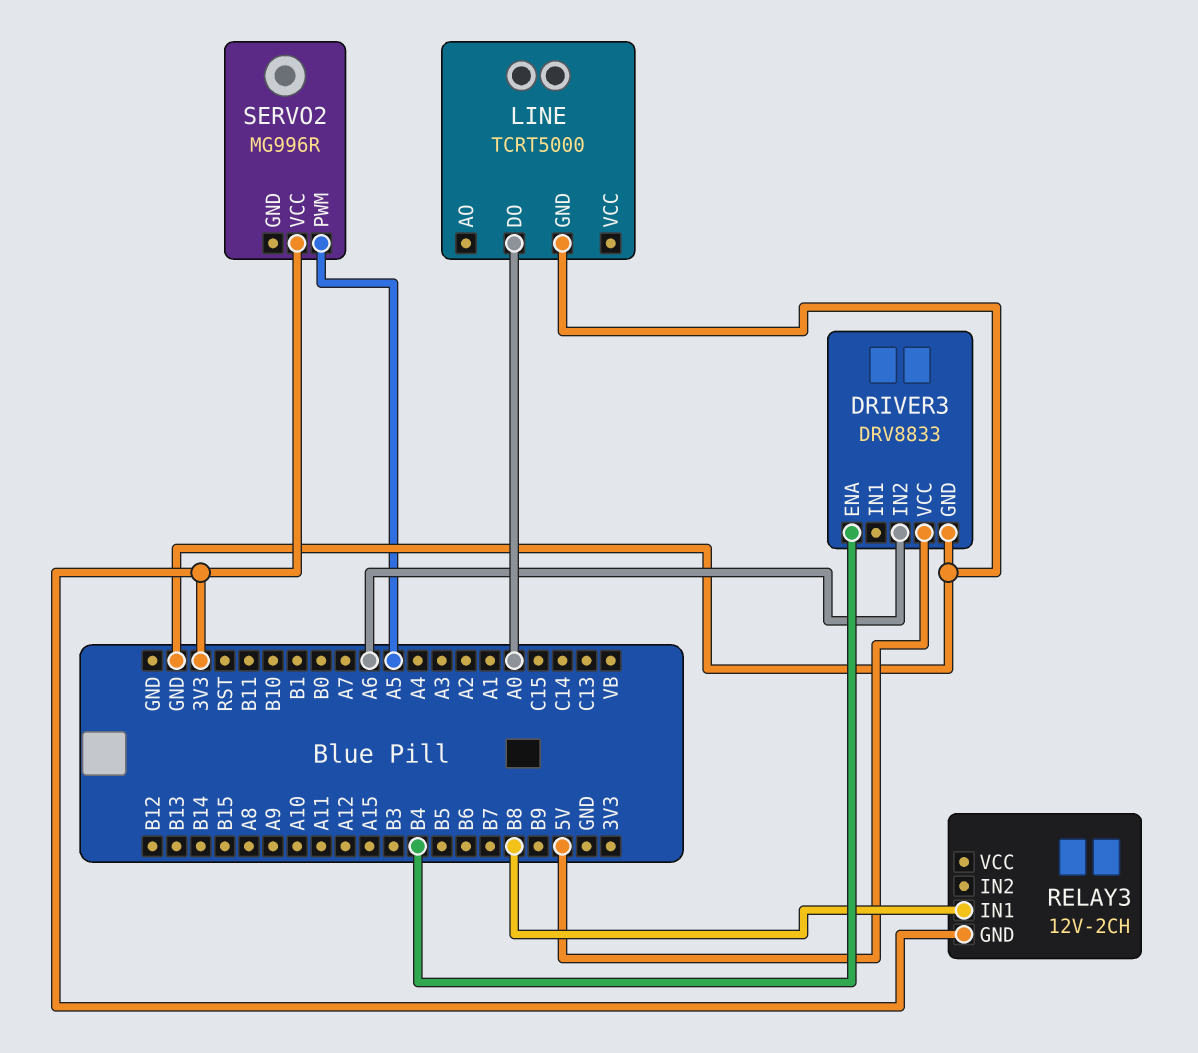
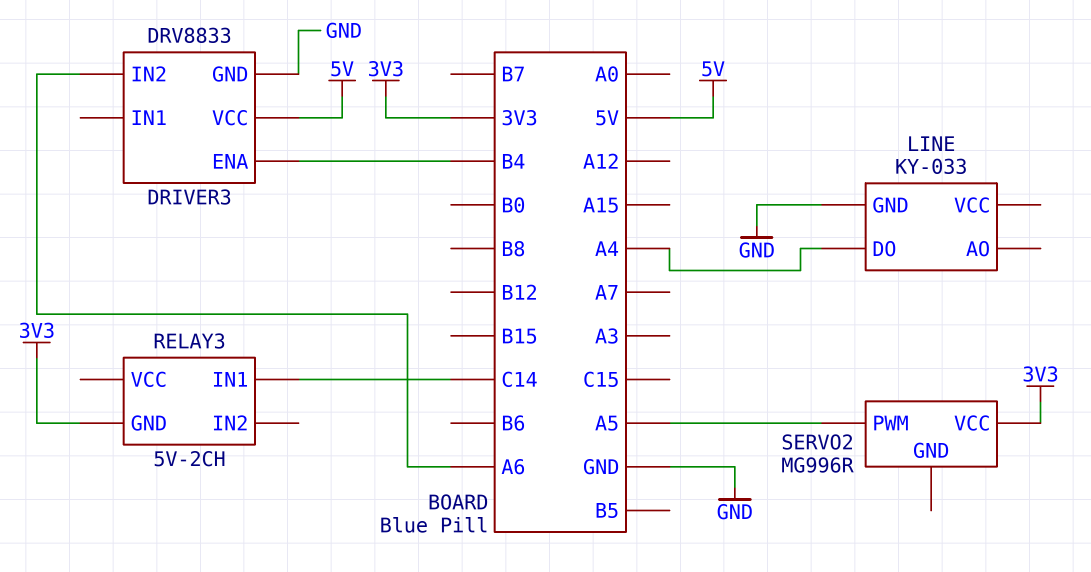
LINE: TCRT5000 -> KY-033
LINE pin DO: A0 -> A4
RELAY3: 12V-2CH -> 5V-2CH
RELAY3 pin IN1: B8 -> C14

